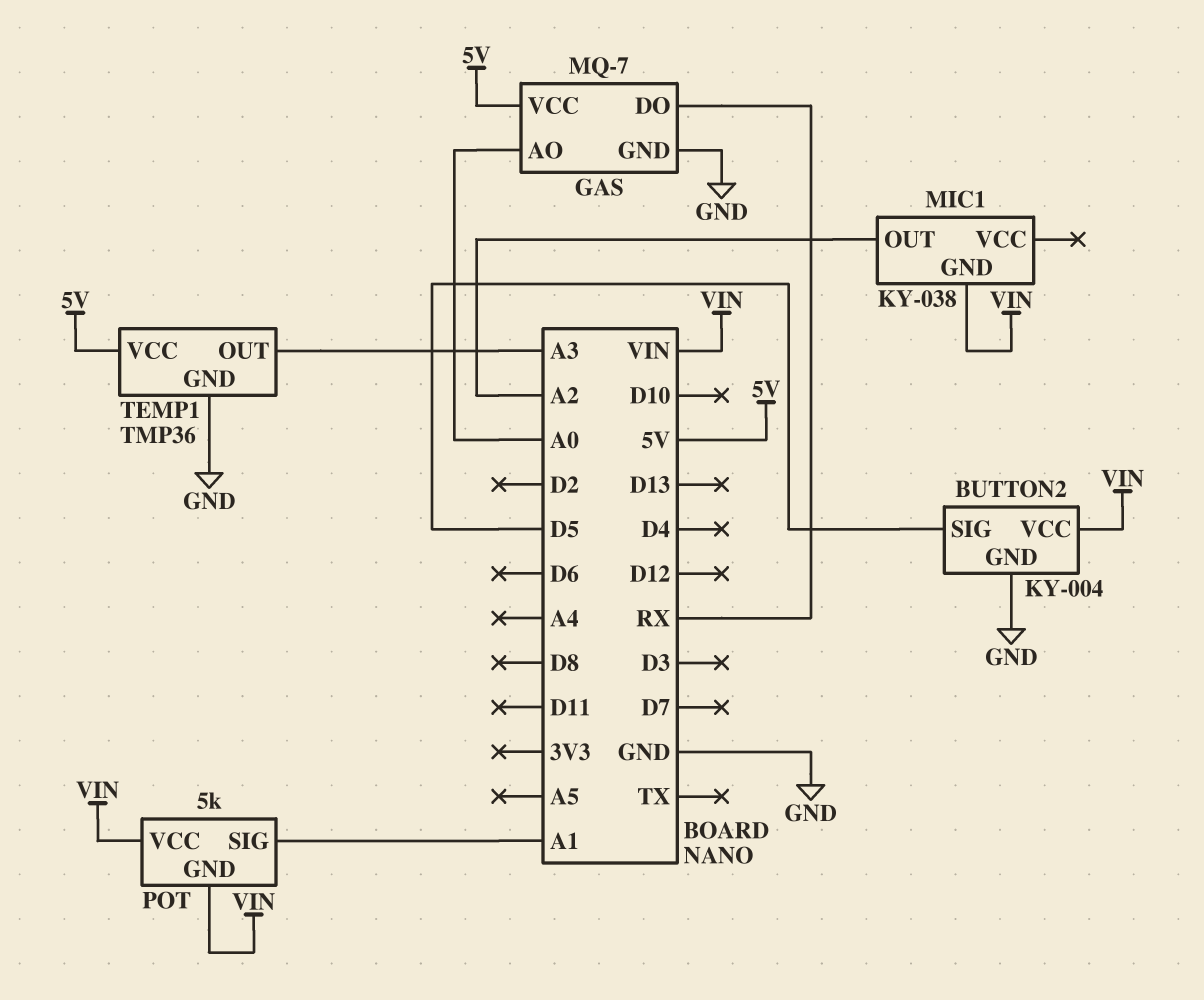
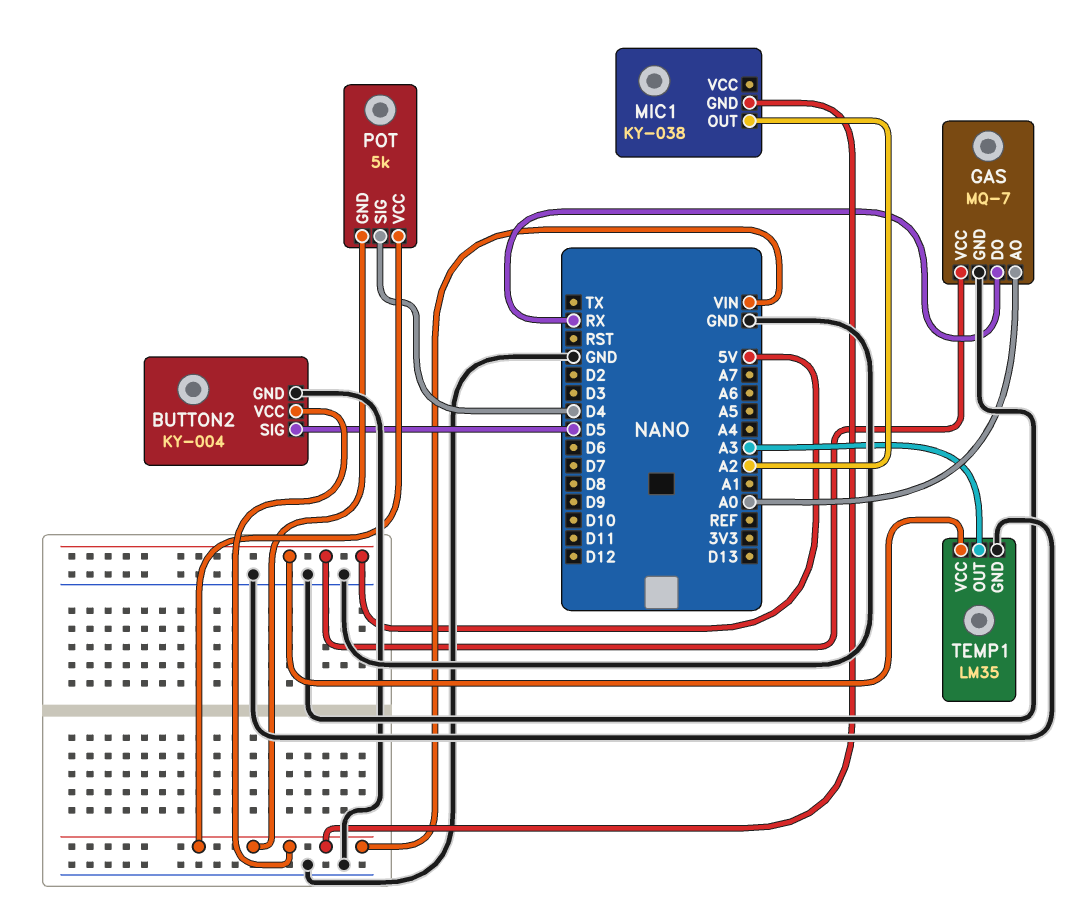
POT pin SIG: A1 -> D4
TEMP1: TMP36 -> LM35

